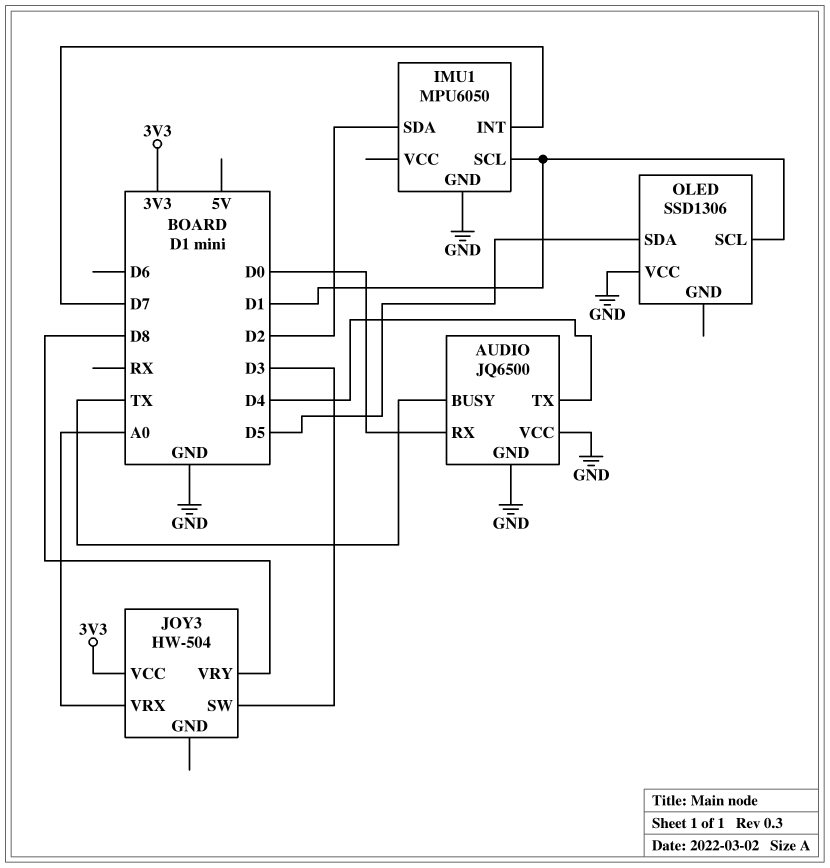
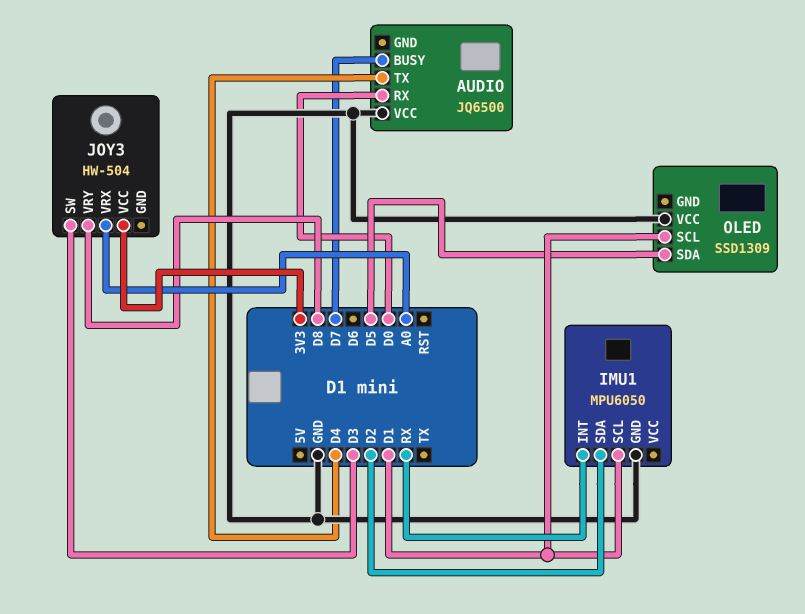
AUDIO pin BUSY: TX -> D7
AUDIO pin GND: GND -> none
IMU1 pin INT: D7 -> RX
OLED: SSD1306 -> SSD1309

